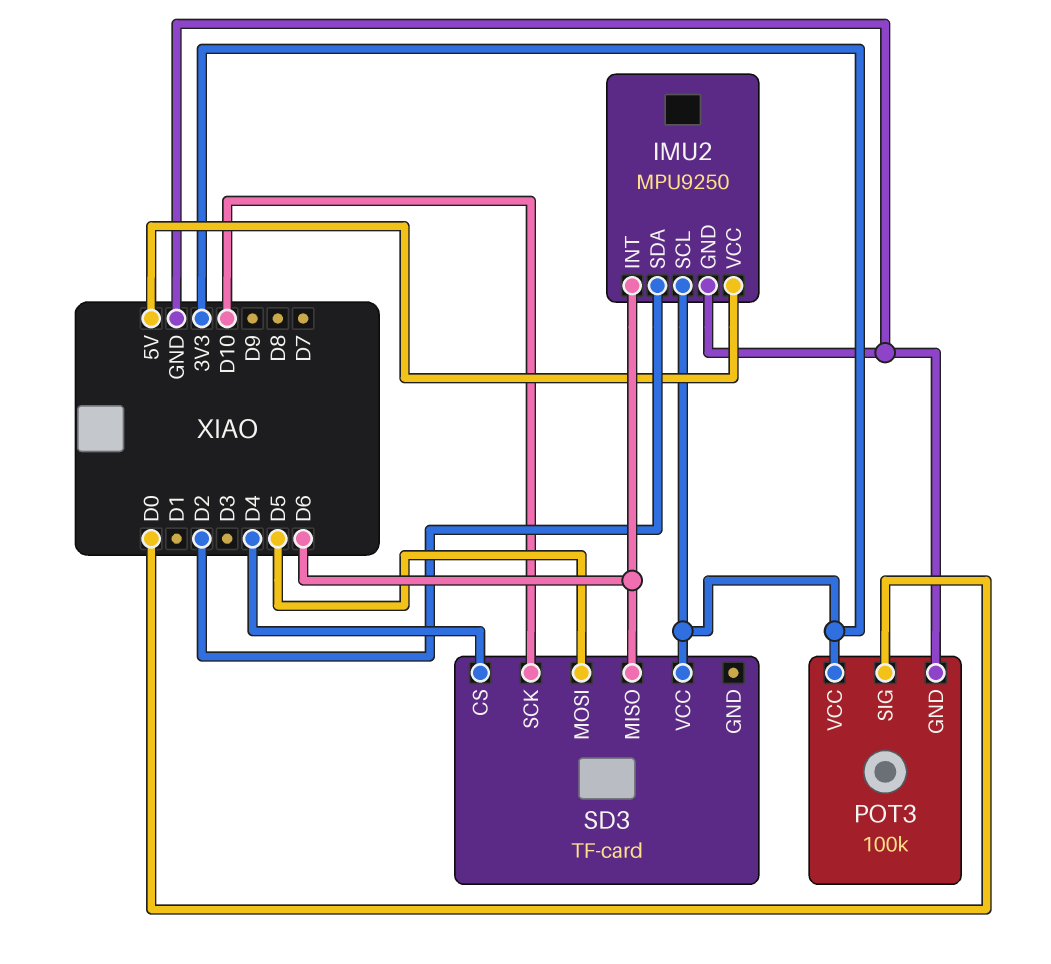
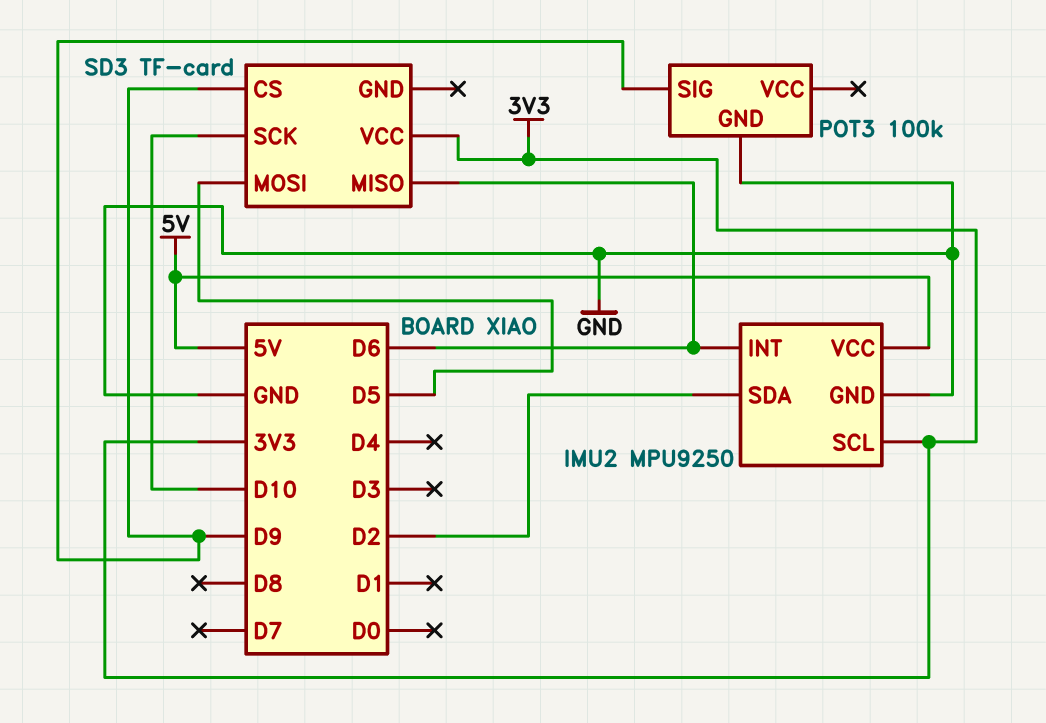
POT3 pin SIG: D0 -> D9
POT3 pin VCC: 3V3 -> none
SD3 pin CS: D4 -> D9

